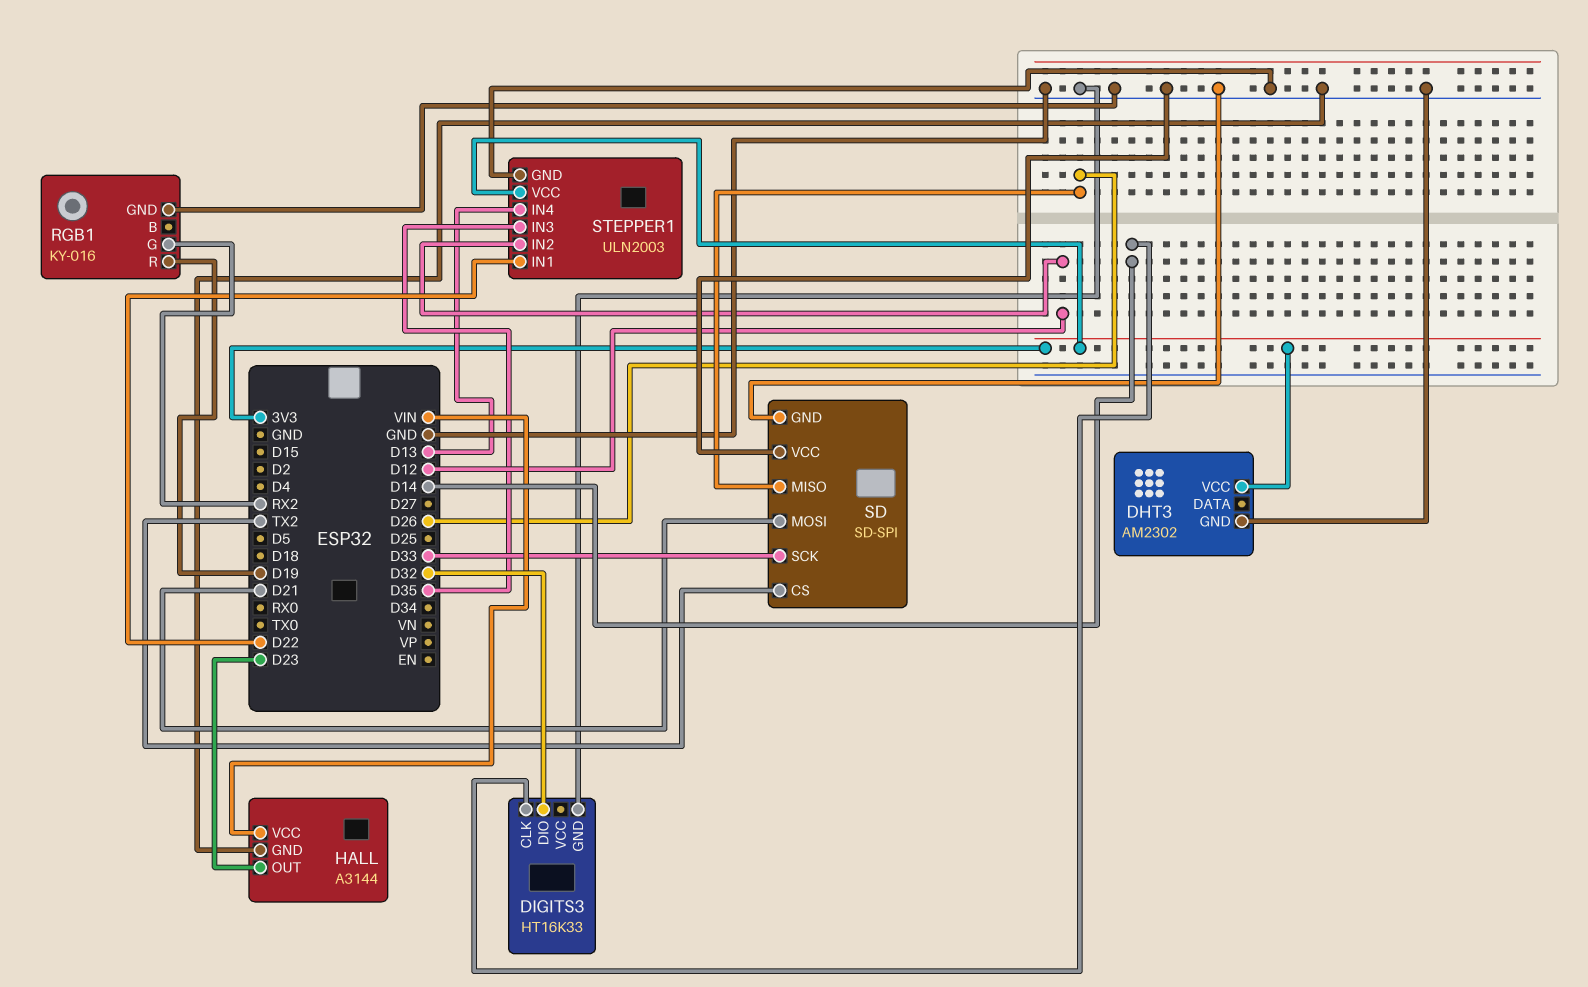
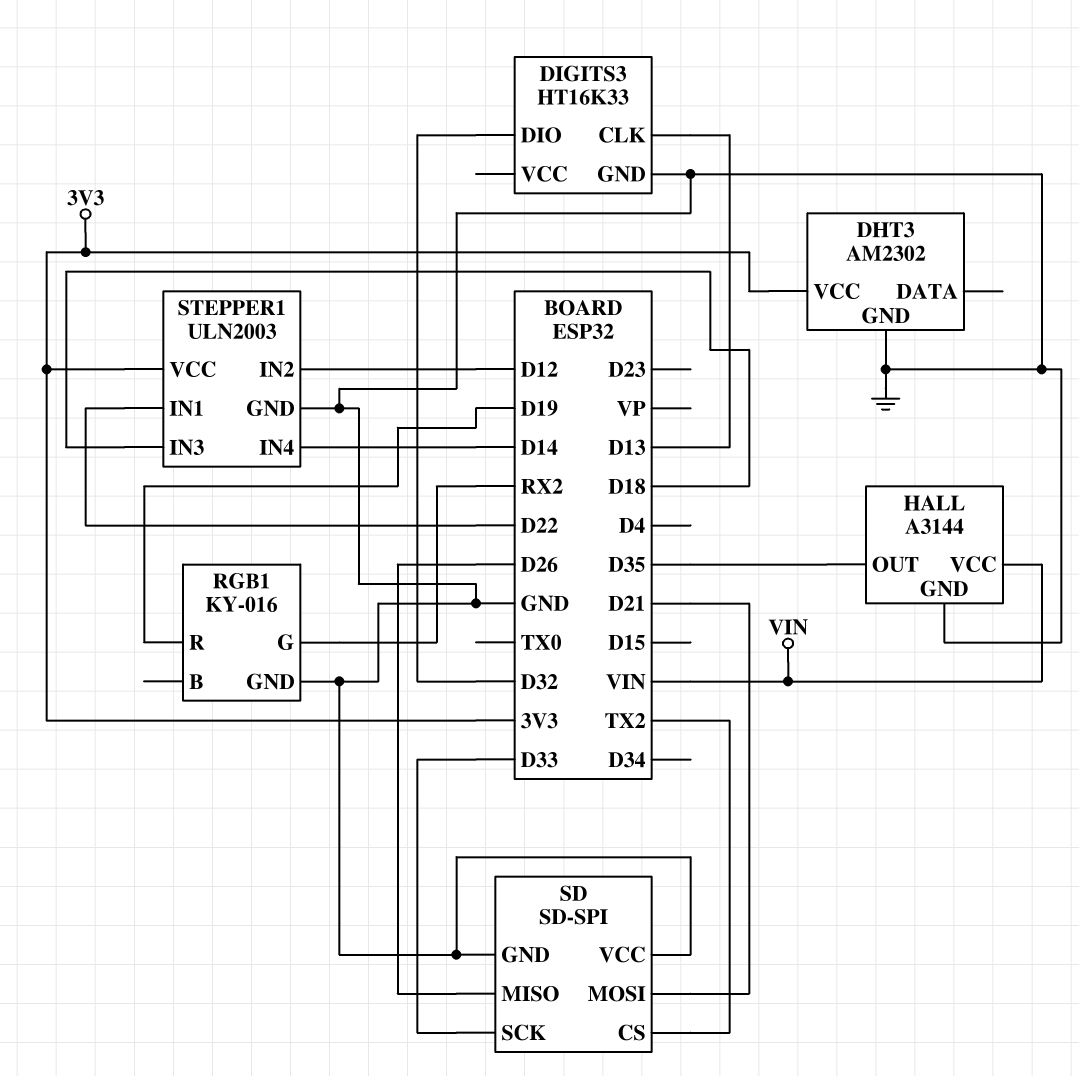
DIGITS3 pin CLK: D14 -> D13
HALL pin OUT: D23 -> D35
STEPPER1 pin IN3: D35 -> D18
STEPPER1 pin IN4: D13 -> D14

